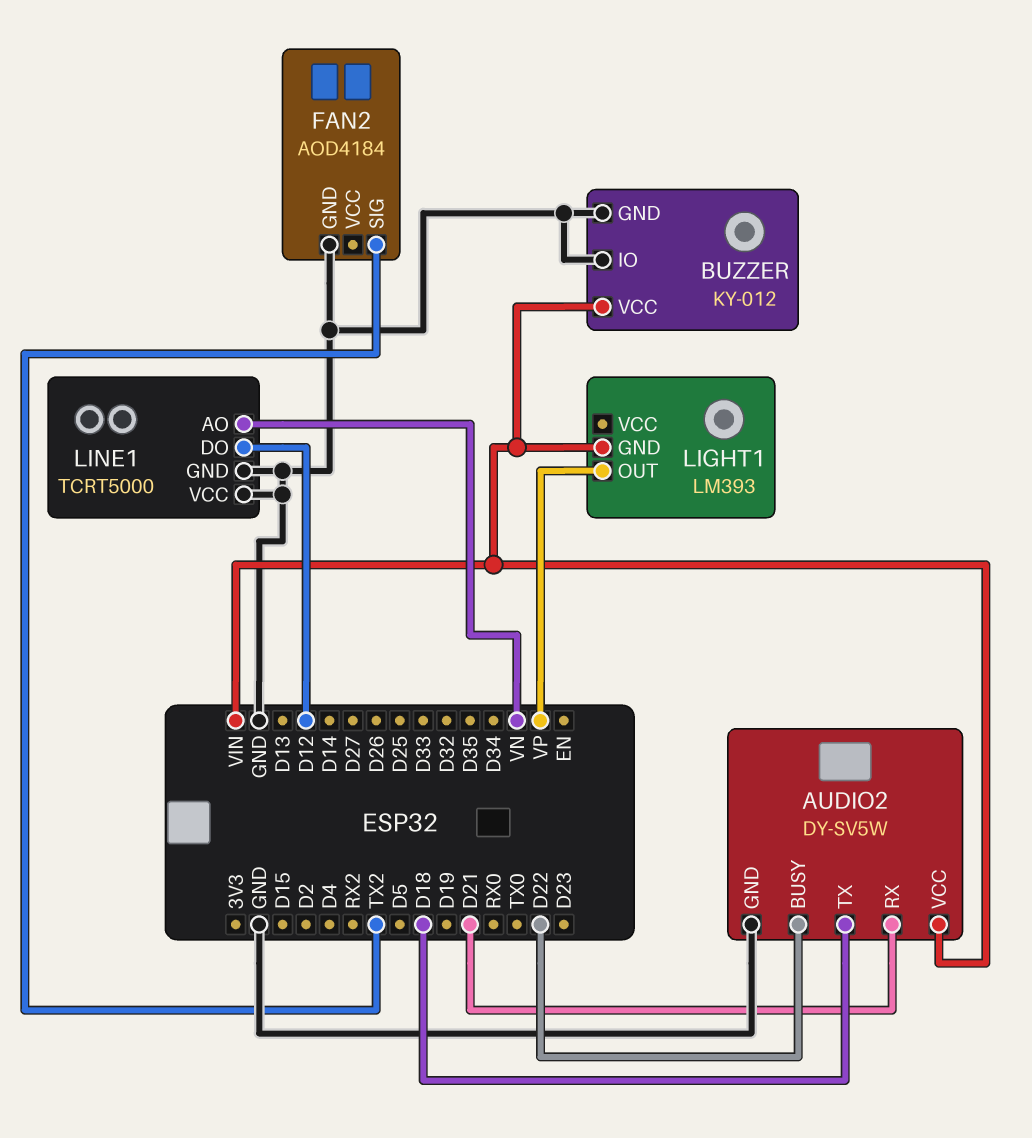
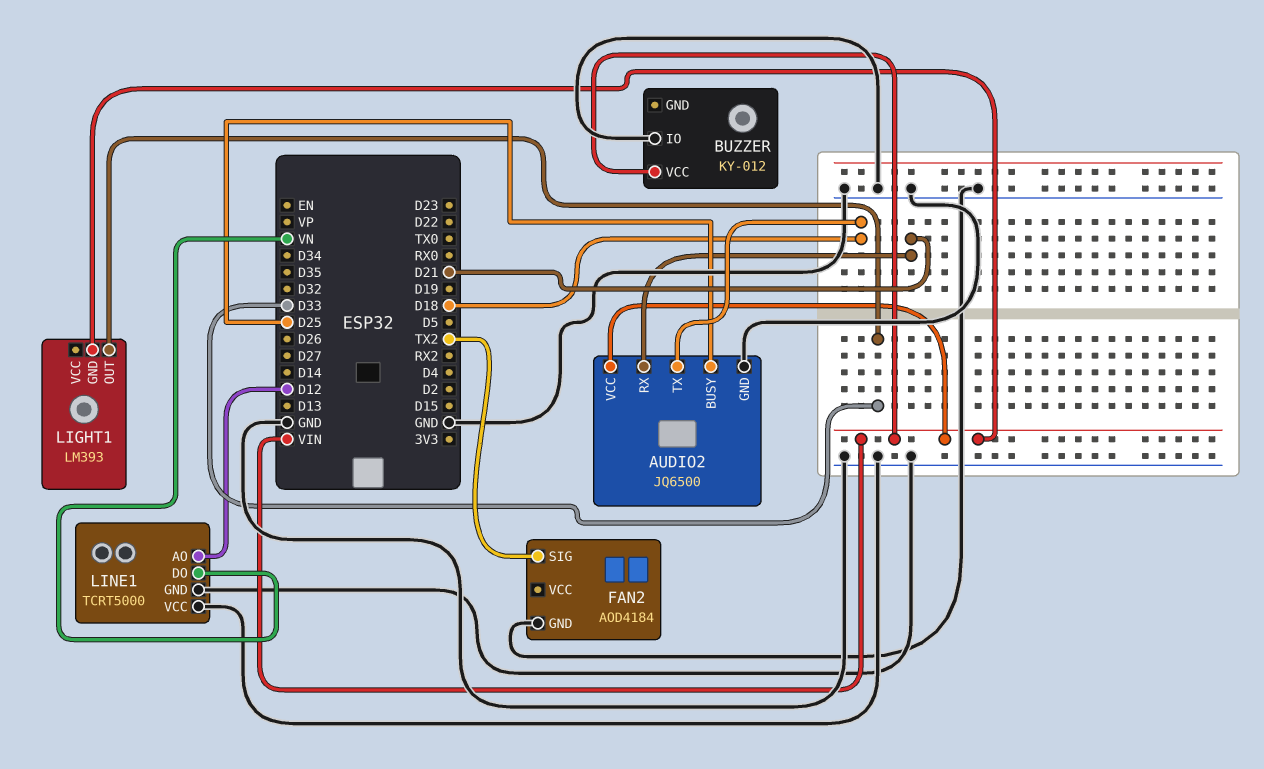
AUDIO2: DY-SV5W -> JQ6500
AUDIO2 pin BUSY: D22 -> D25
BUZZER pin GND: GND -> none
LIGHT1 pin OUT: VP -> D33
LINE1 pin AO: VN -> D12
LINE1 pin DO: D12 -> VN

